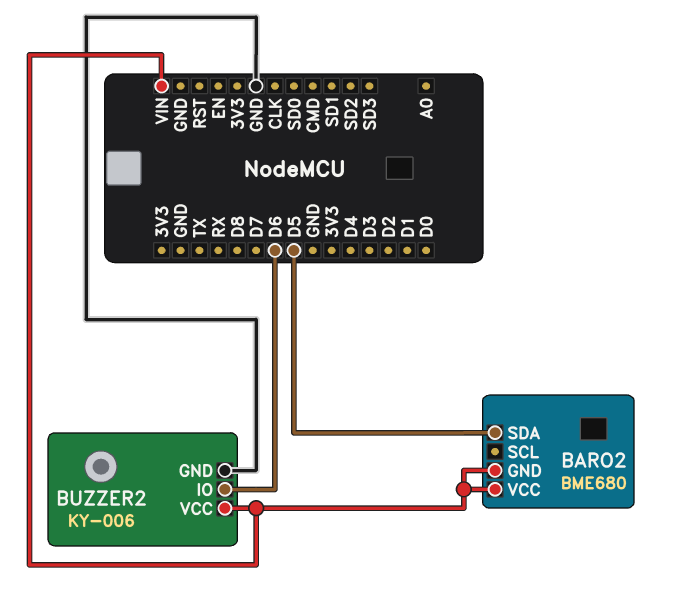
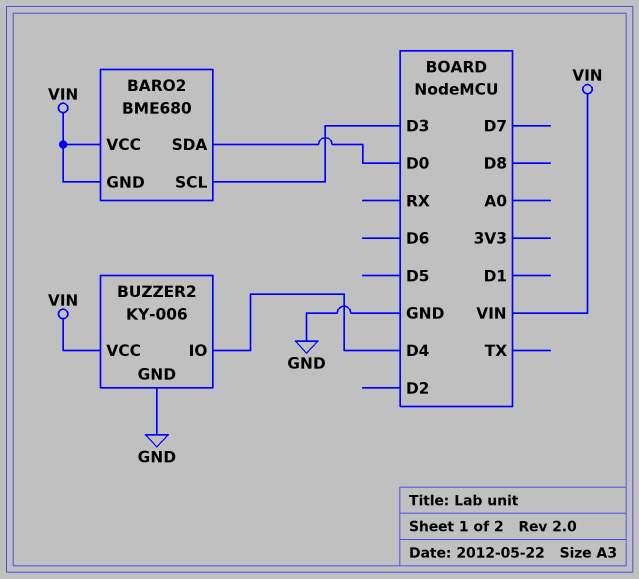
BARO2 pin SCL: none -> D3
BARO2 pin SDA: D5 -> D0
BUZZER2 pin IO: D6 -> D4

